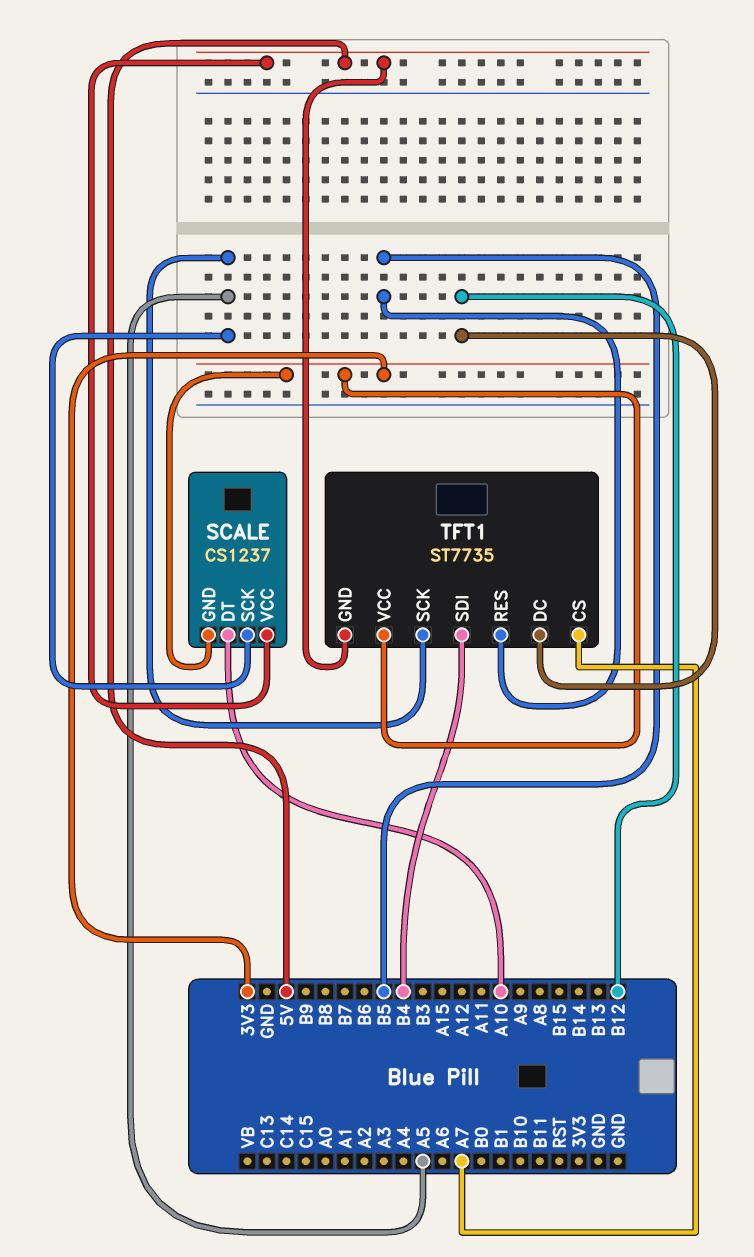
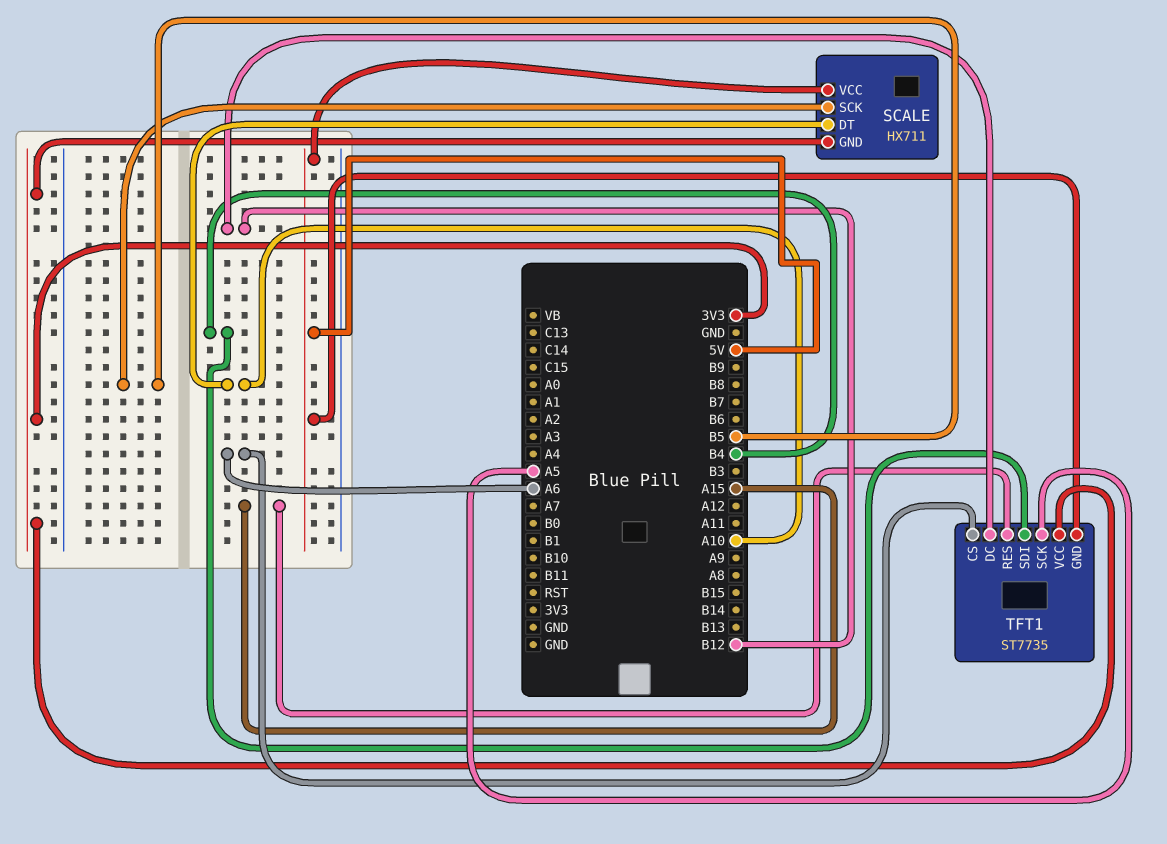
SCALE: CS1237 -> HX711
SCALE pin SCK: A5 -> B5
TFT1 pin CS: A7 -> A6
TFT1 pin RES: B5 -> A15

